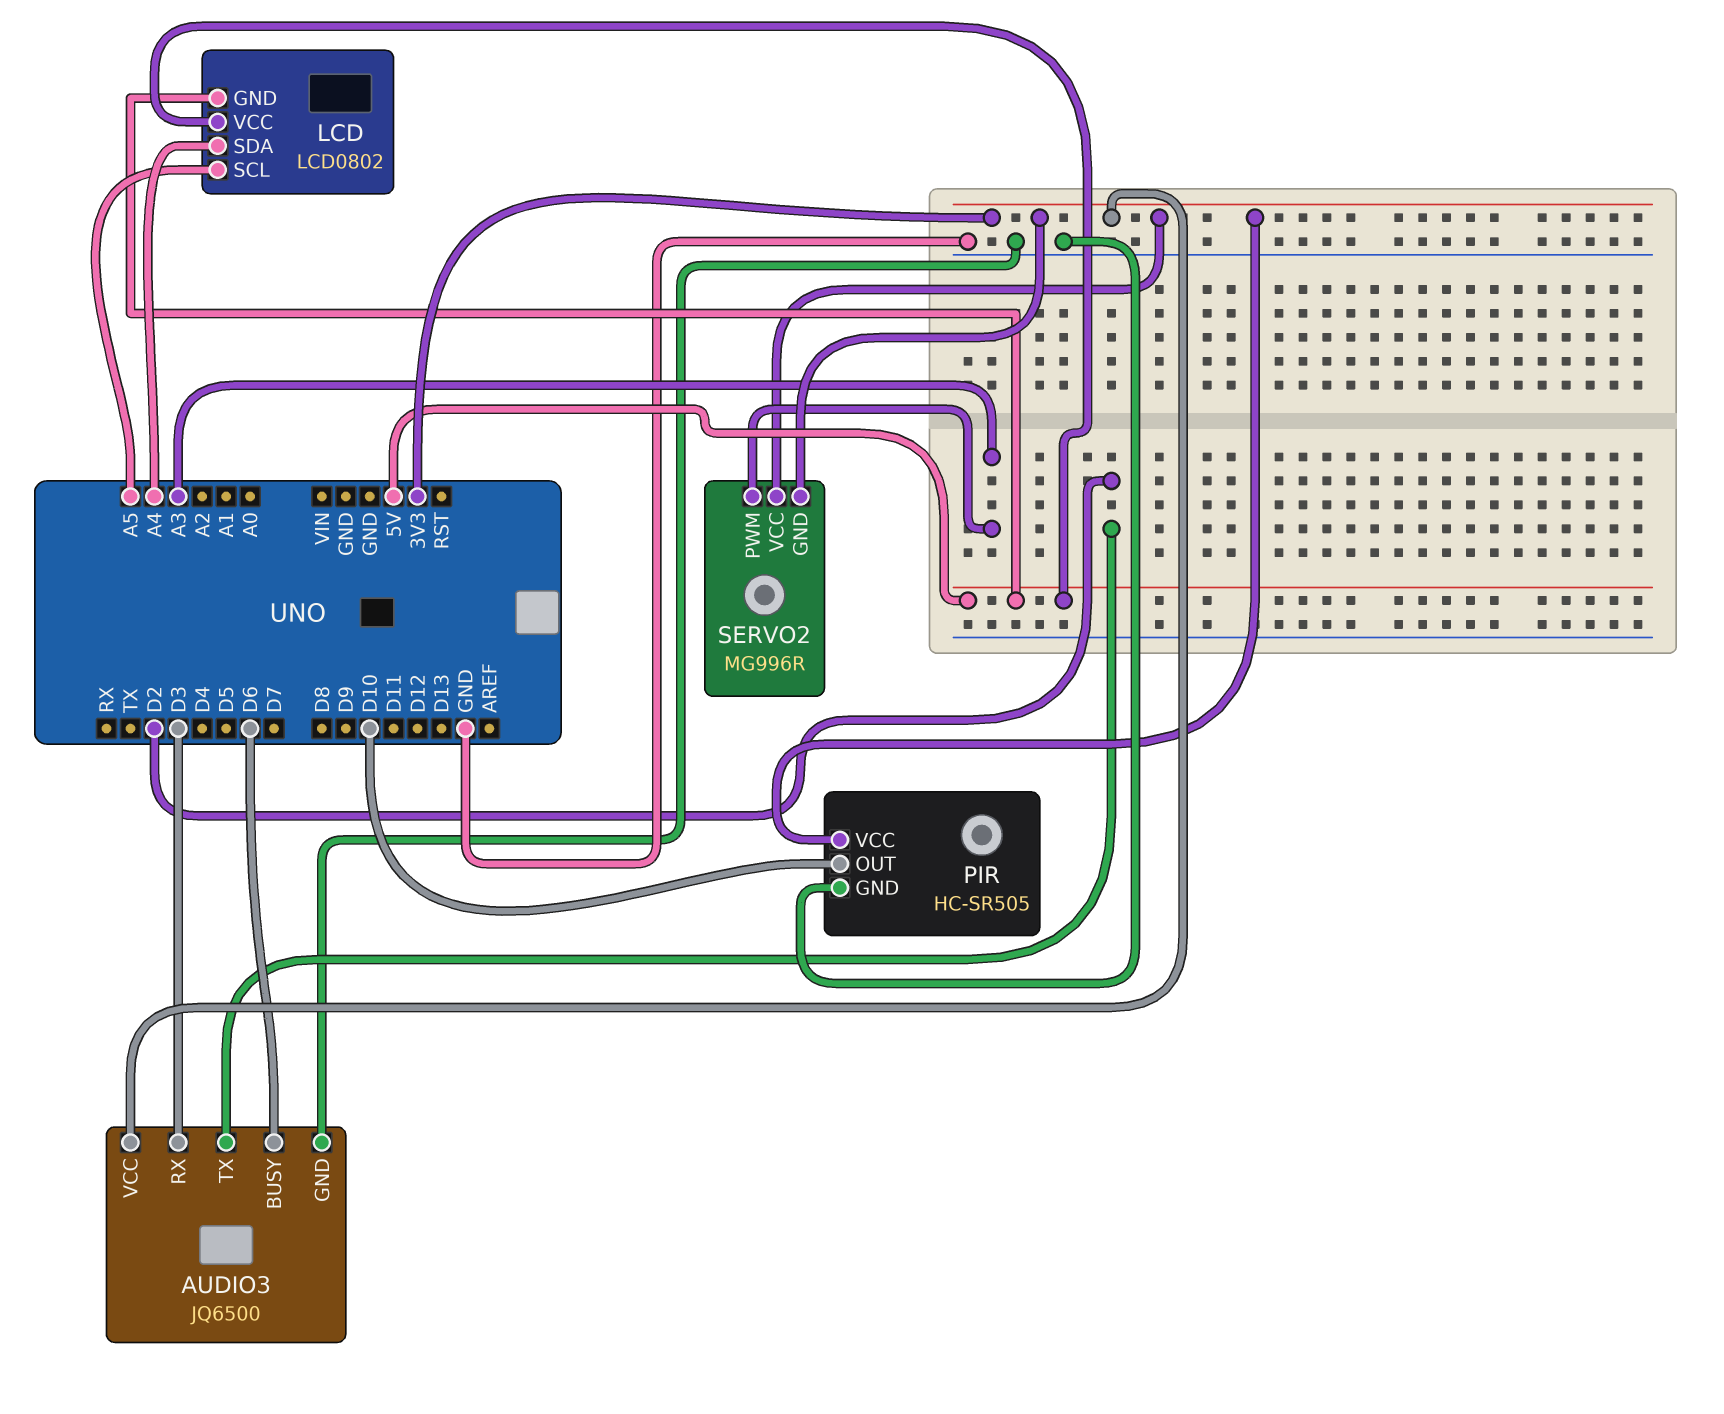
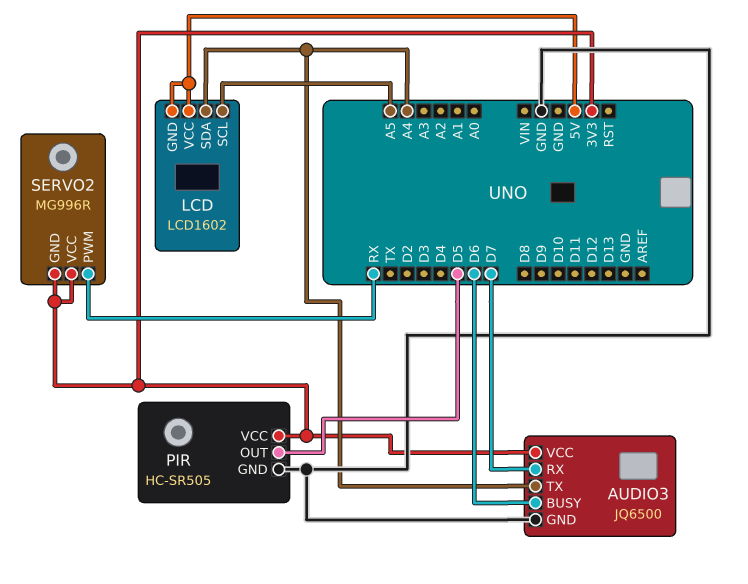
AUDIO3 pin RX: D3 -> D7
AUDIO3 pin TX: D2 -> A4
LCD: LCD0802 -> LCD1602
PIR pin OUT: D10 -> D5
SERVO2 pin PWM: A3 -> RX

